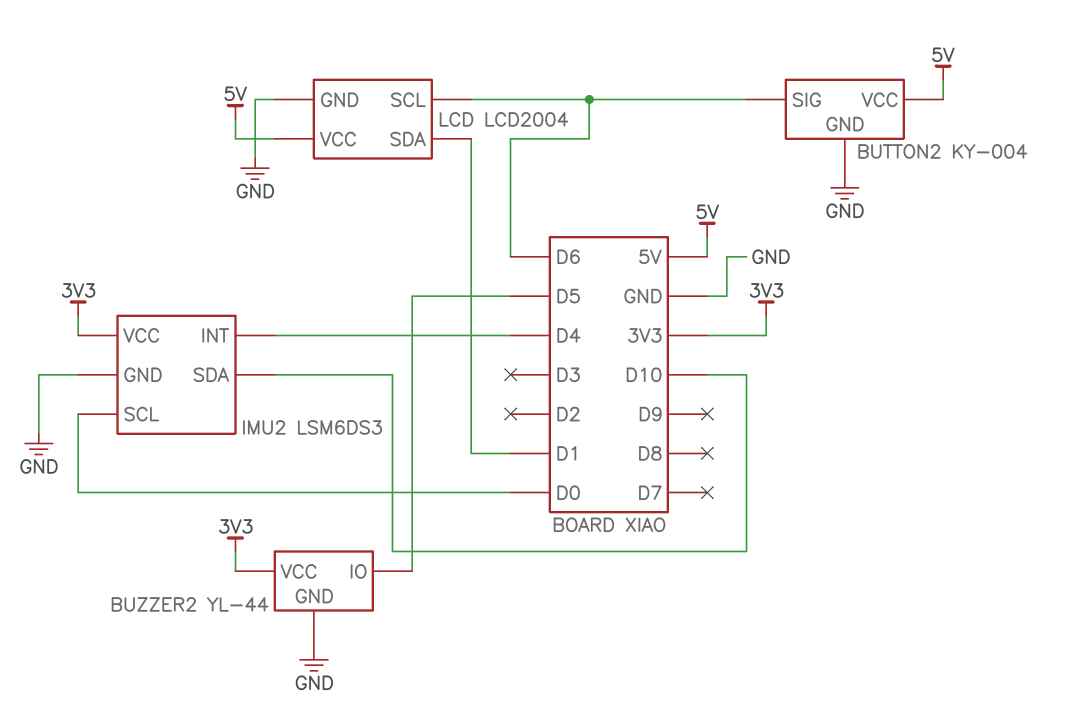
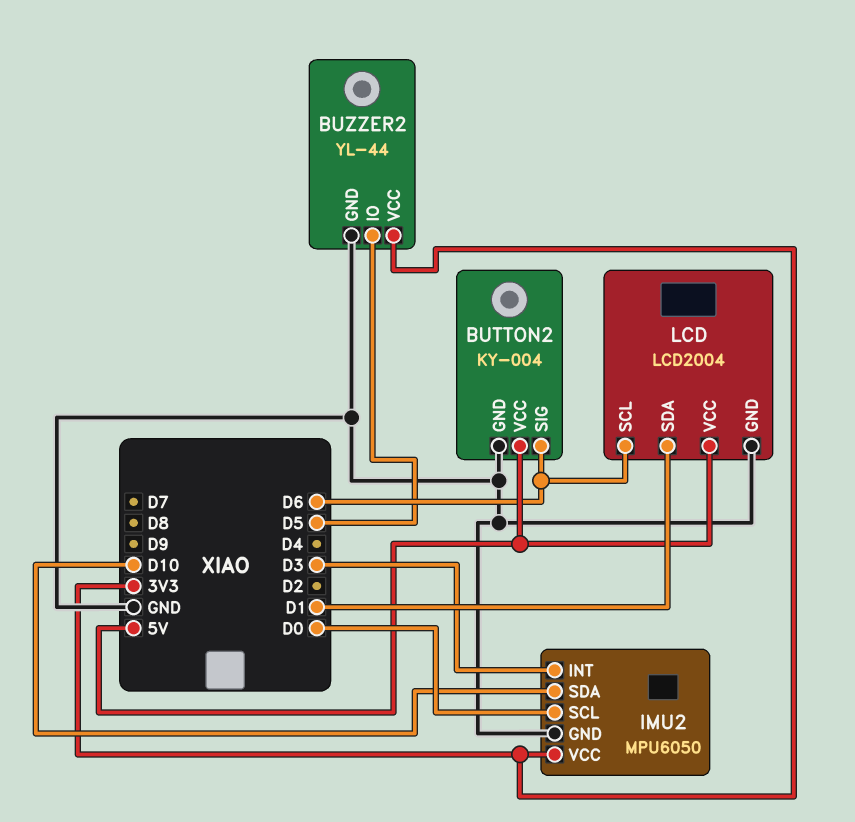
IMU2: LSM6DS3 -> MPU6050
IMU2 pin INT: D4 -> D3

